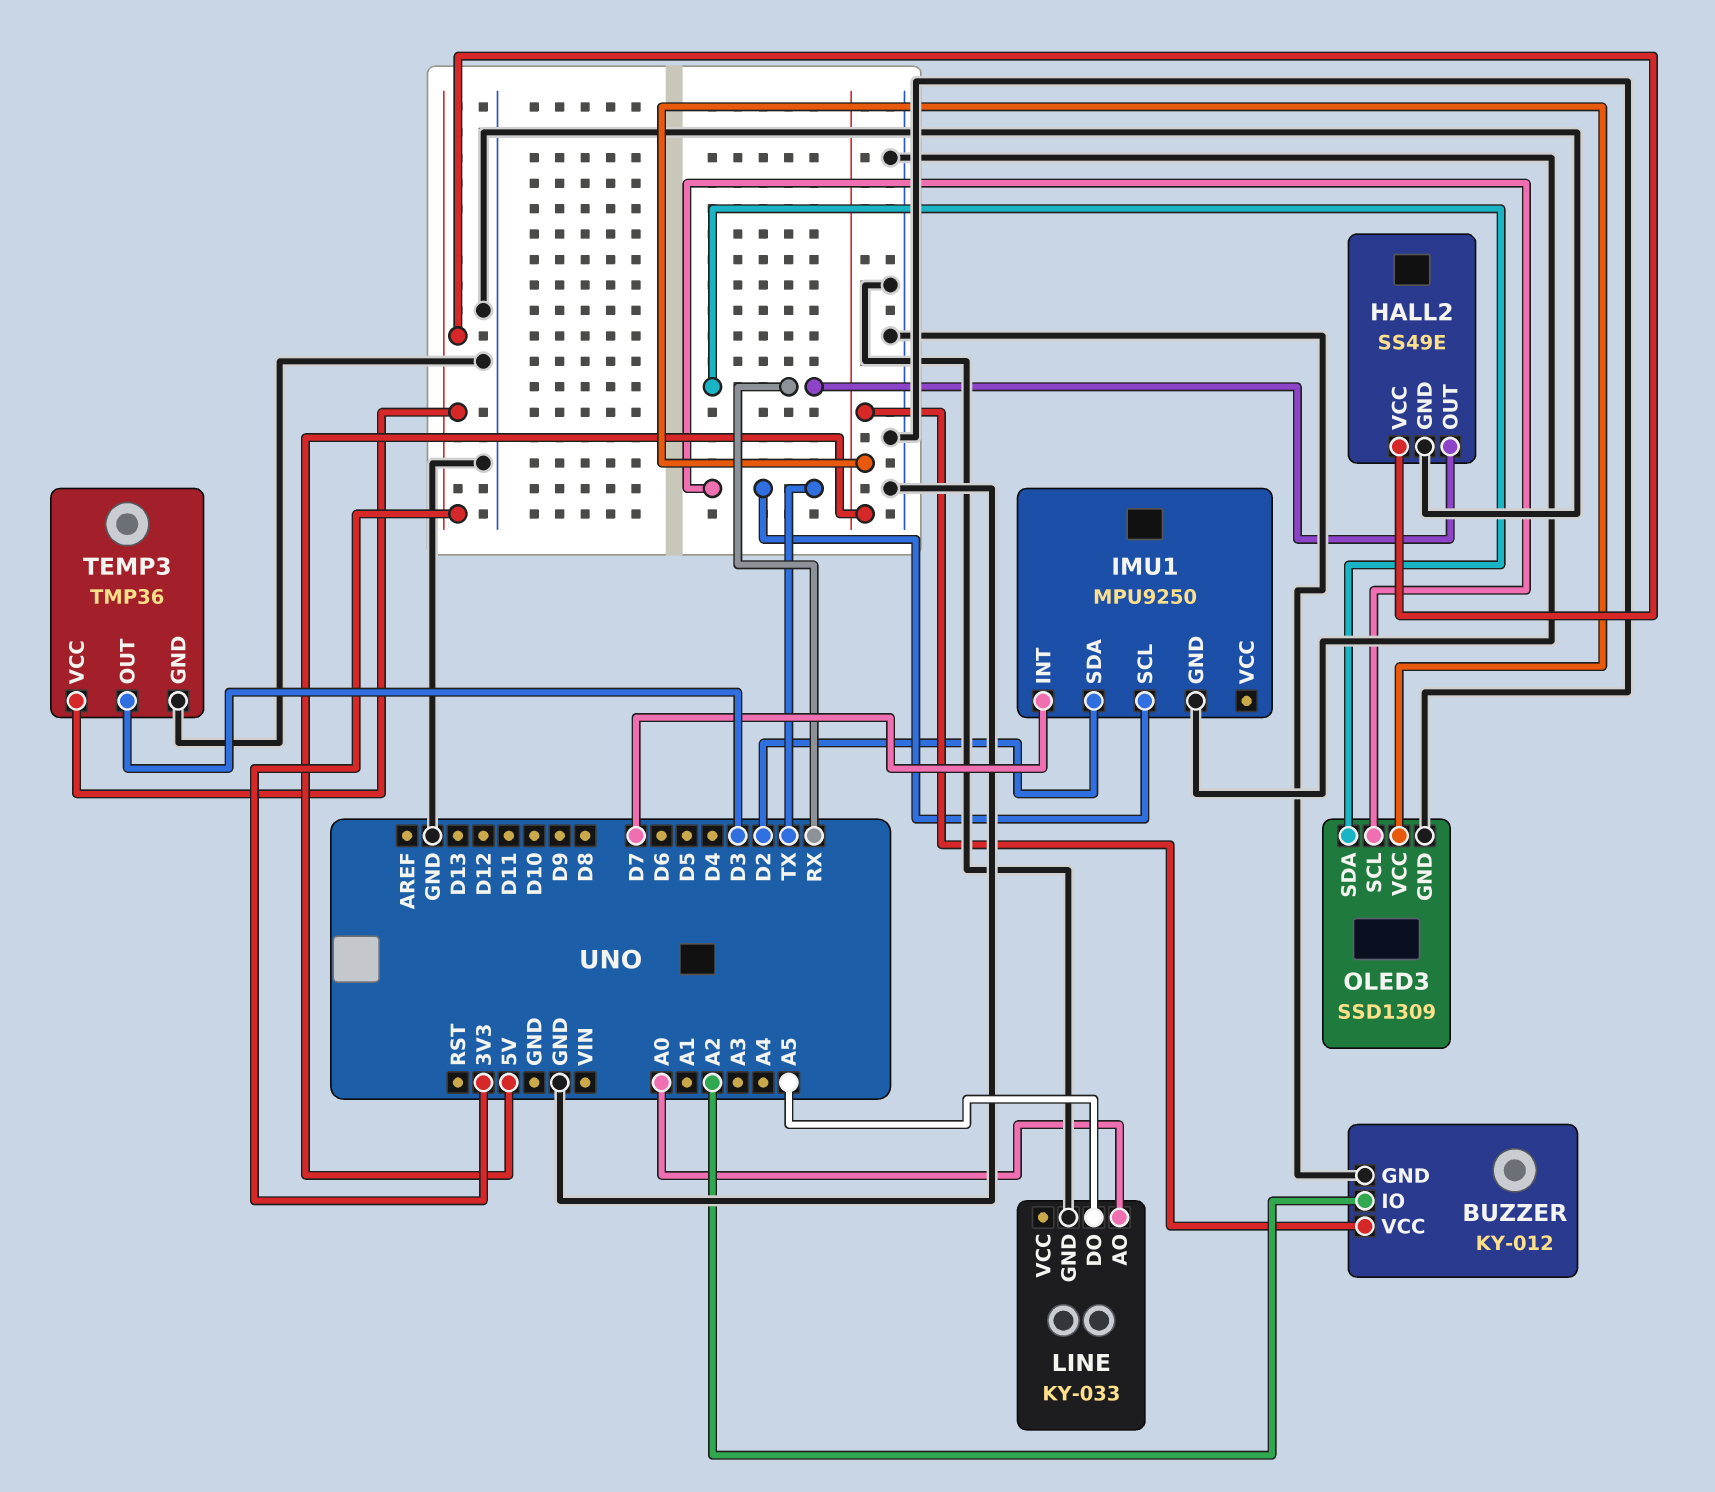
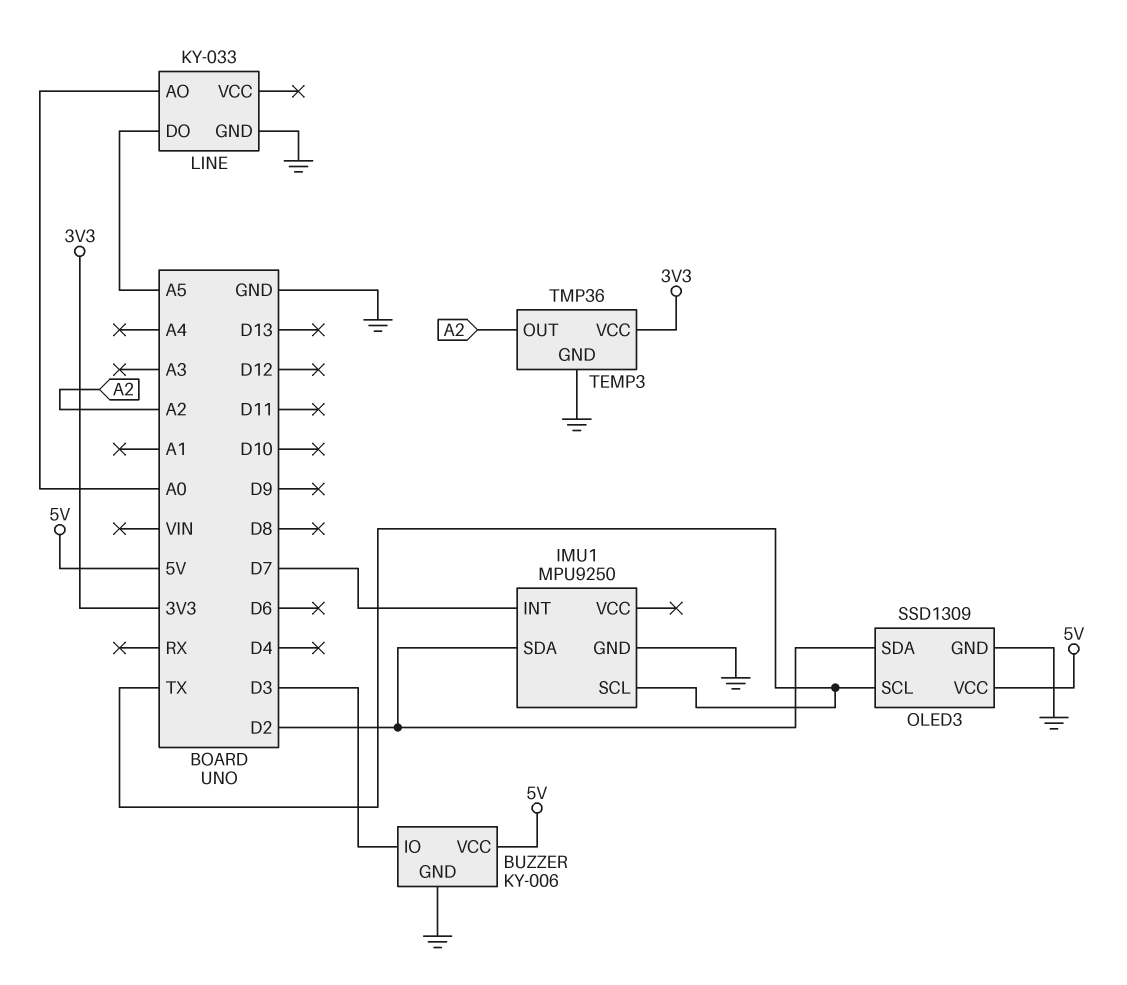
BUZZER: KY-012 -> KY-006
BUZZER pin IO: A2 -> D3
HALL2: SS49E -> none
HALL2 pin GND: GND -> none
HALL2 pin OUT: RX -> none
HALL2 pin VCC: 3V3 -> none
OLED3 pin SDA: RX -> D2
TEMP3 pin OUT: D3 -> A2

